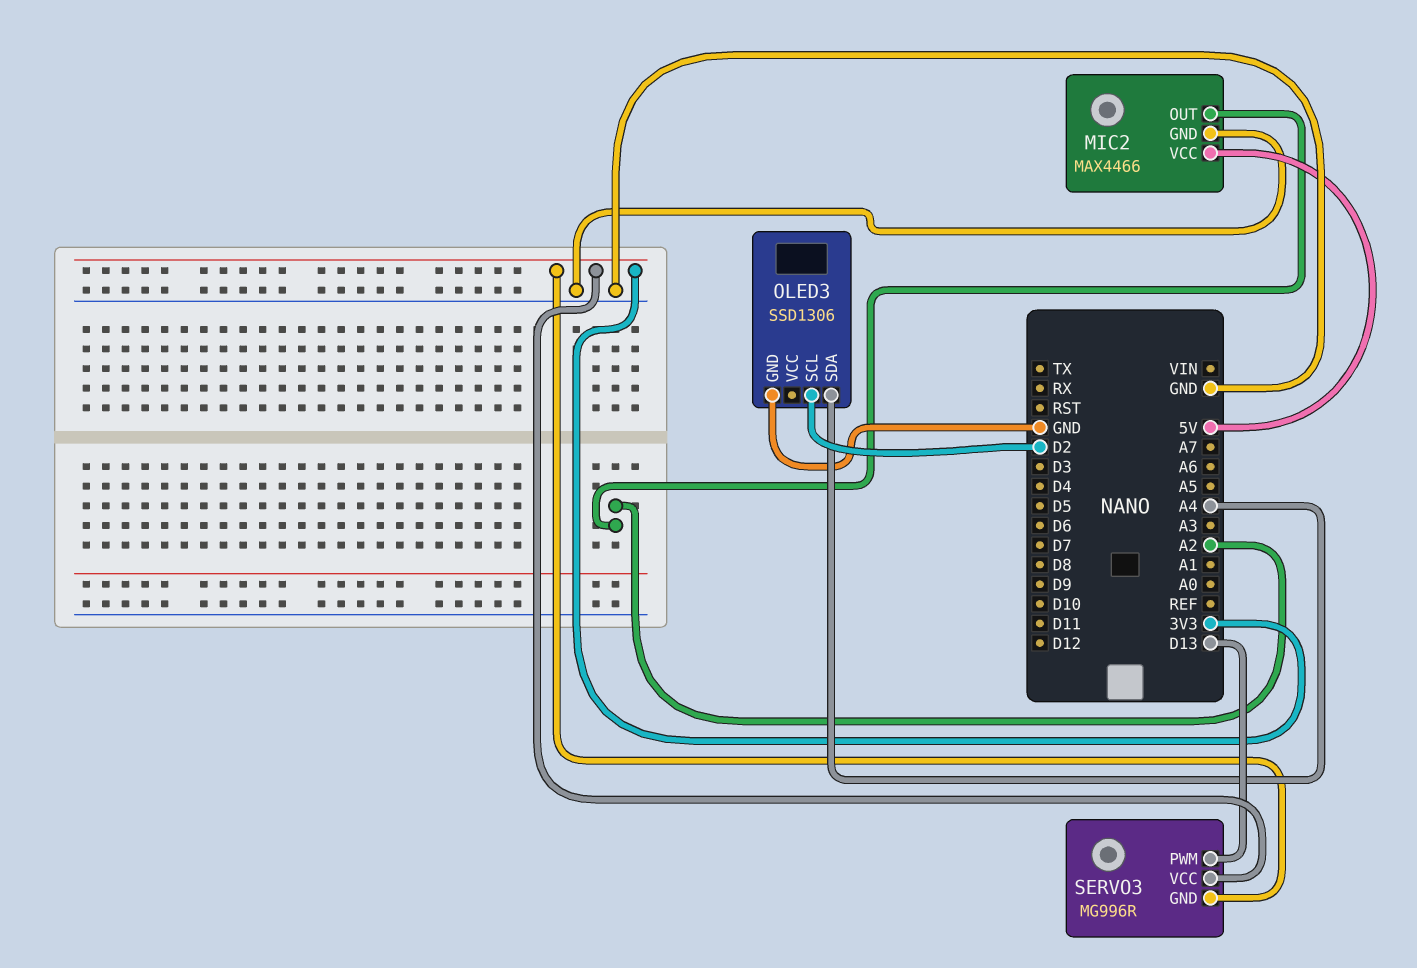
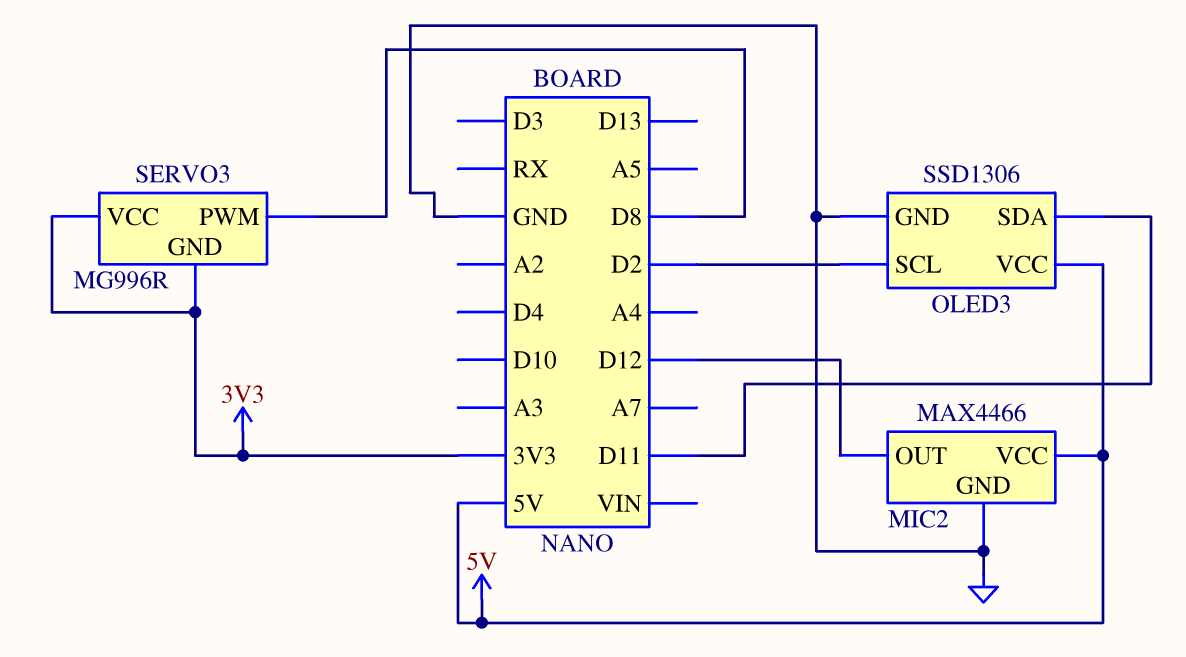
MIC2 pin OUT: A2 -> D12
OLED3 pin SDA: A4 -> D11
OLED3 pin VCC: none -> 5V
SERVO3 pin PWM: D13 -> D8

